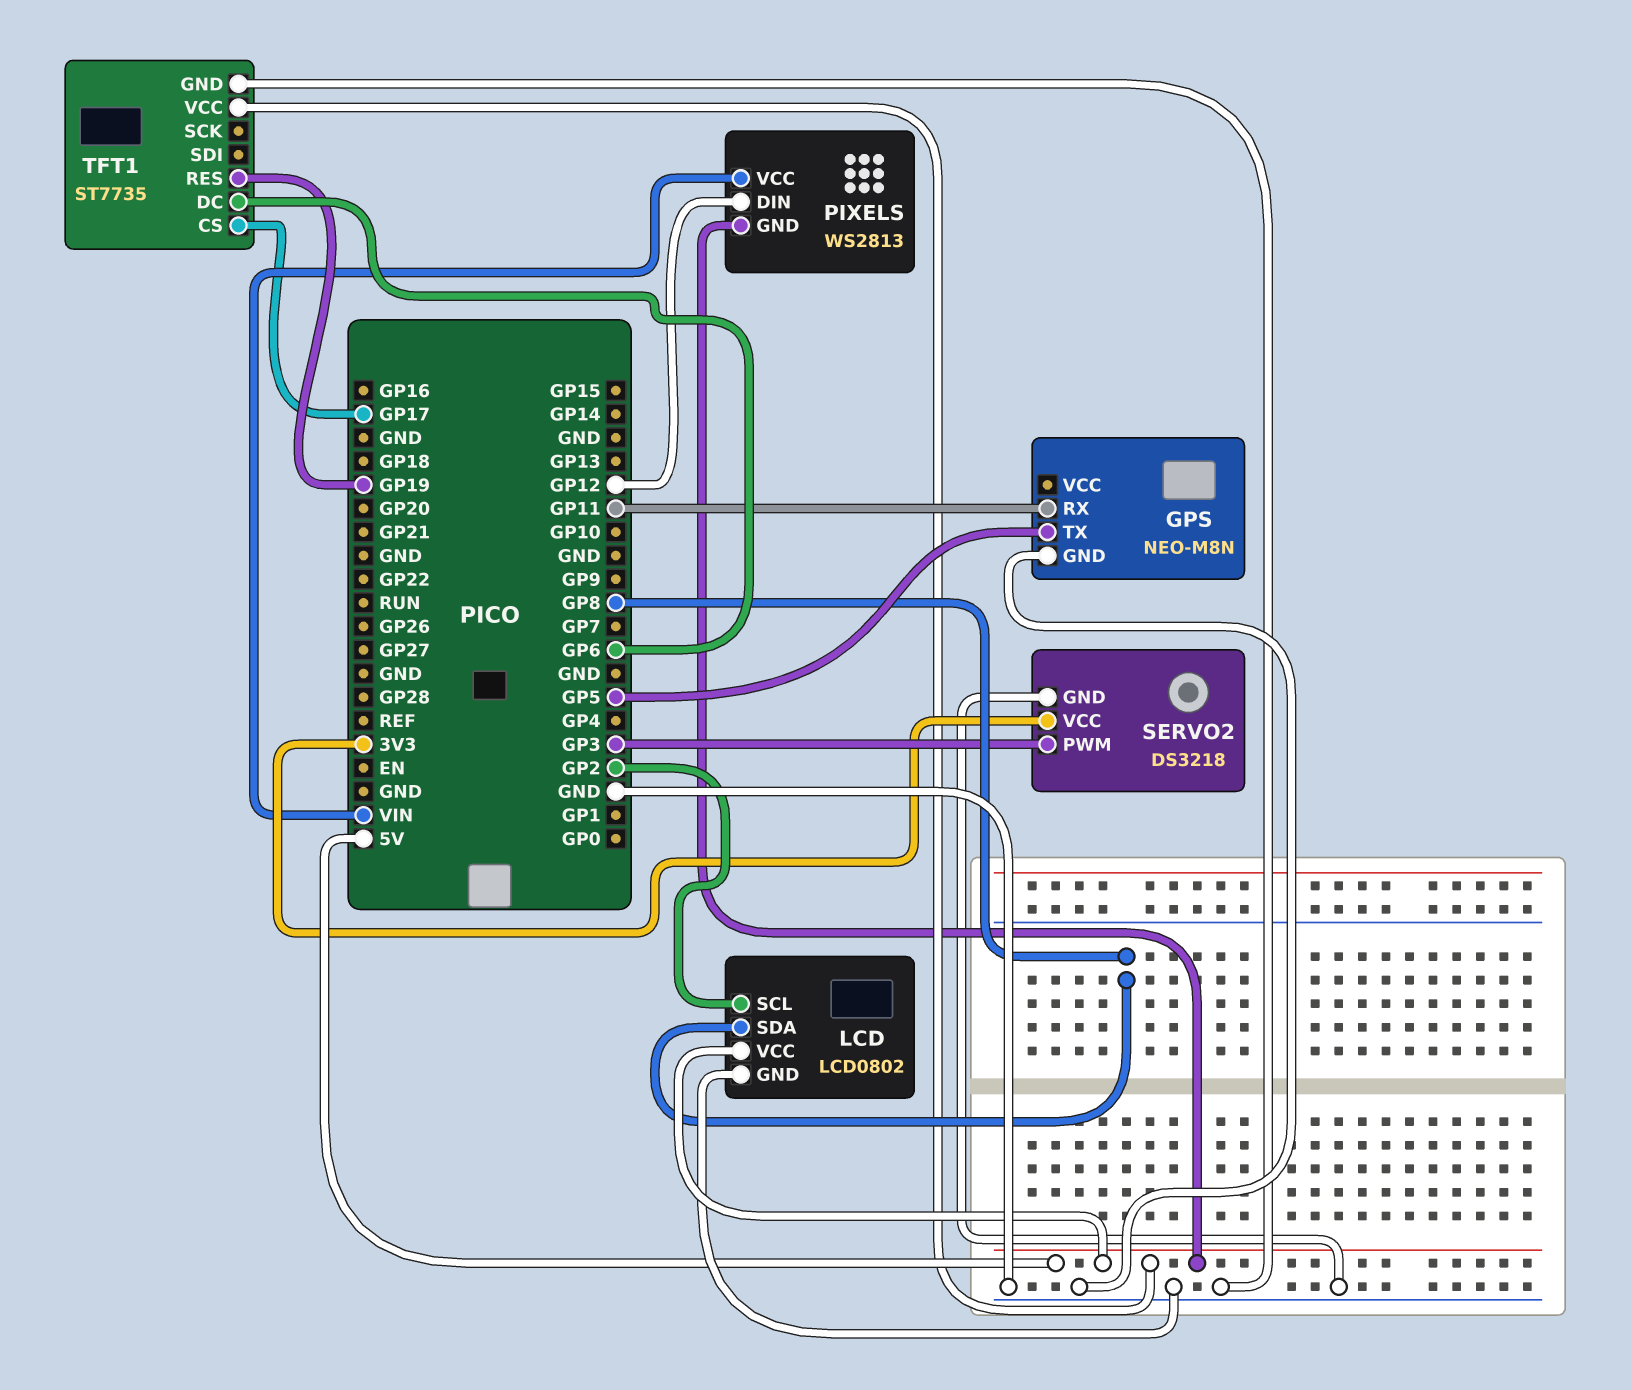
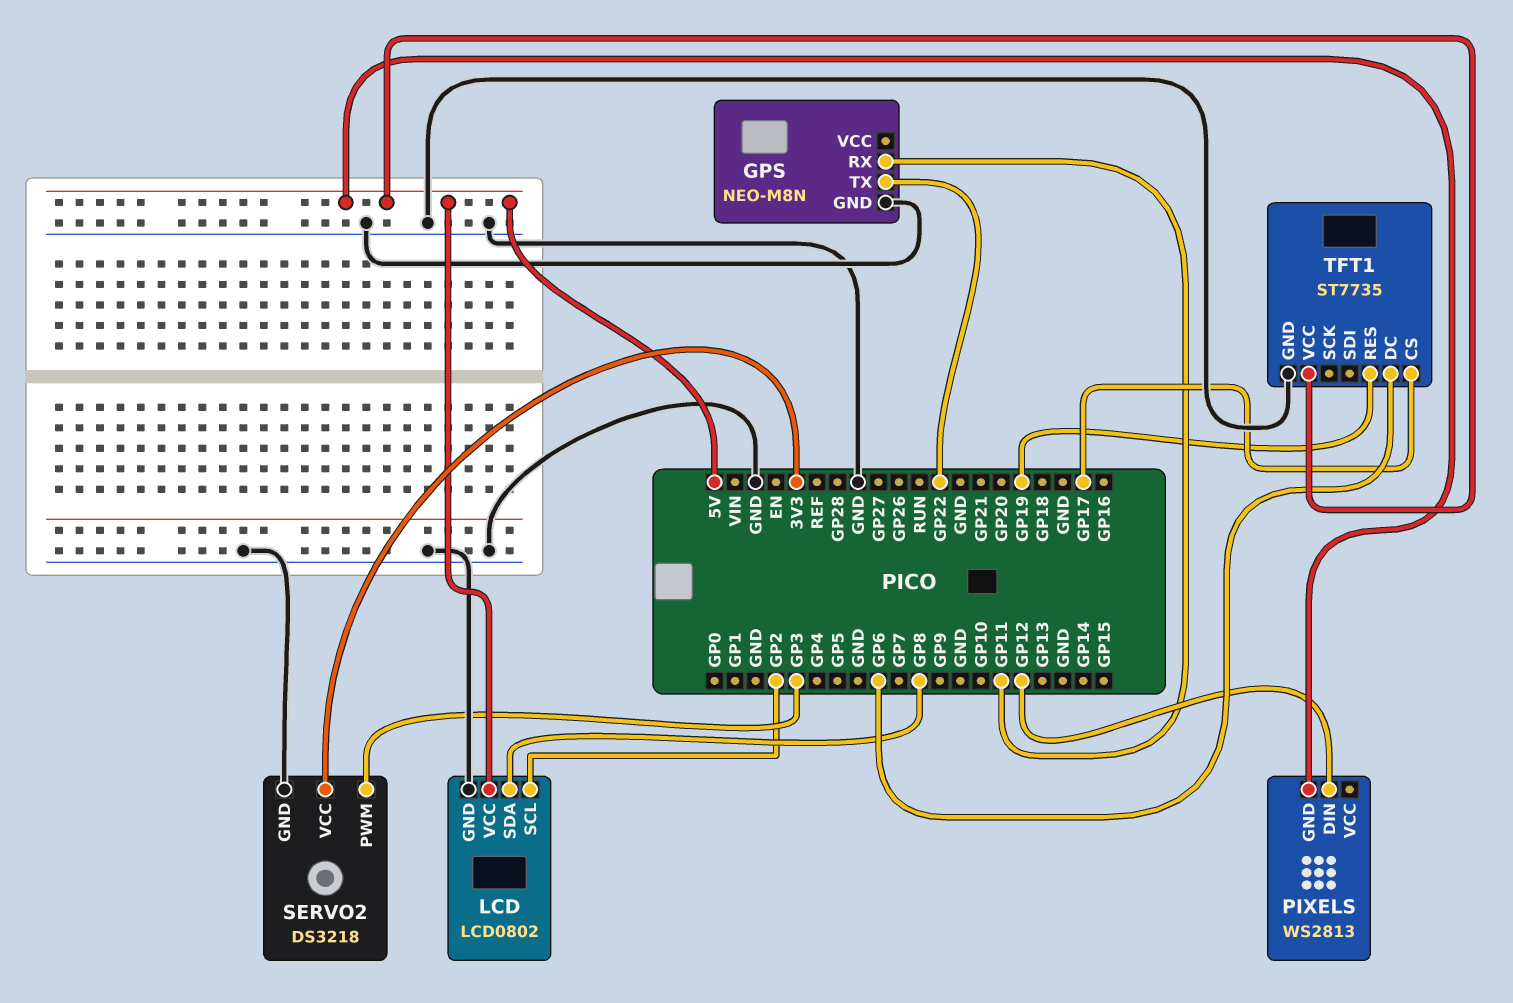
GPS pin TX: GP5 -> GP22
PIXELS pin VCC: VIN -> none

